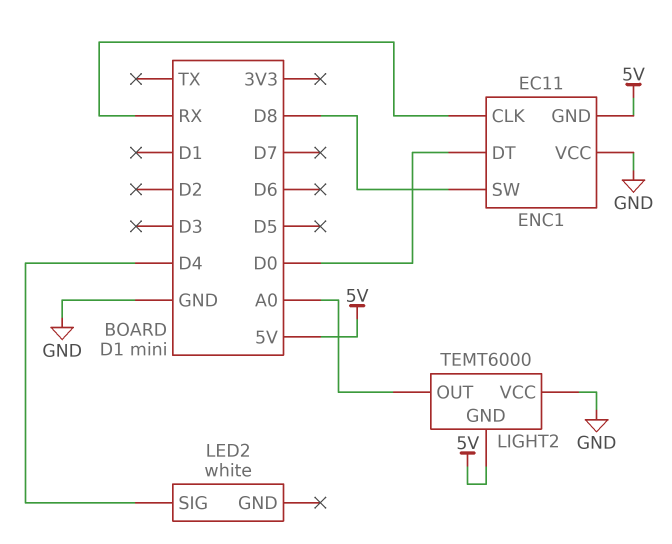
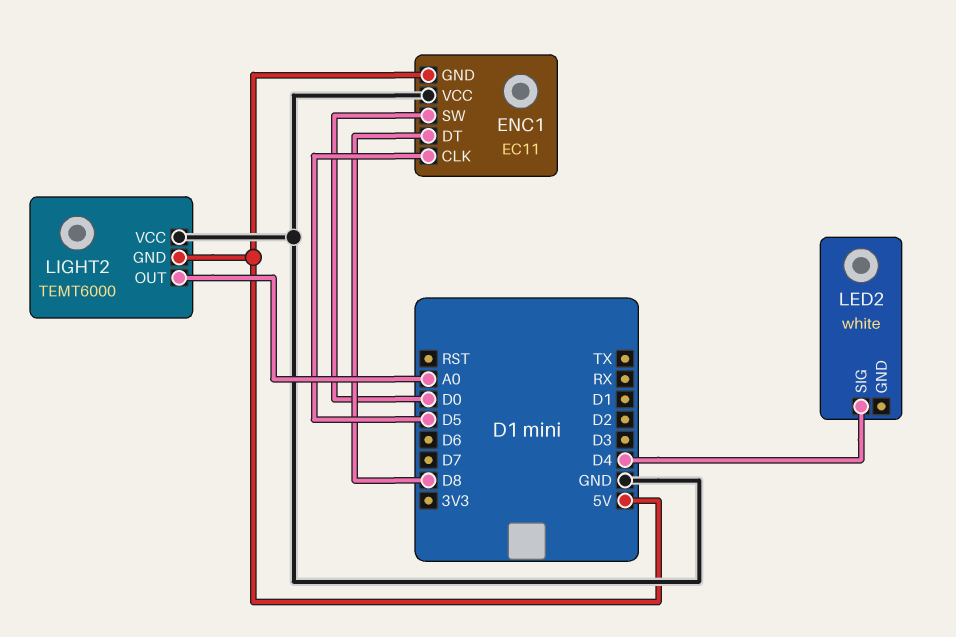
ENC1 pin CLK: RX -> D5
ENC1 pin DT: D0 -> D8
ENC1 pin SW: D8 -> D0

